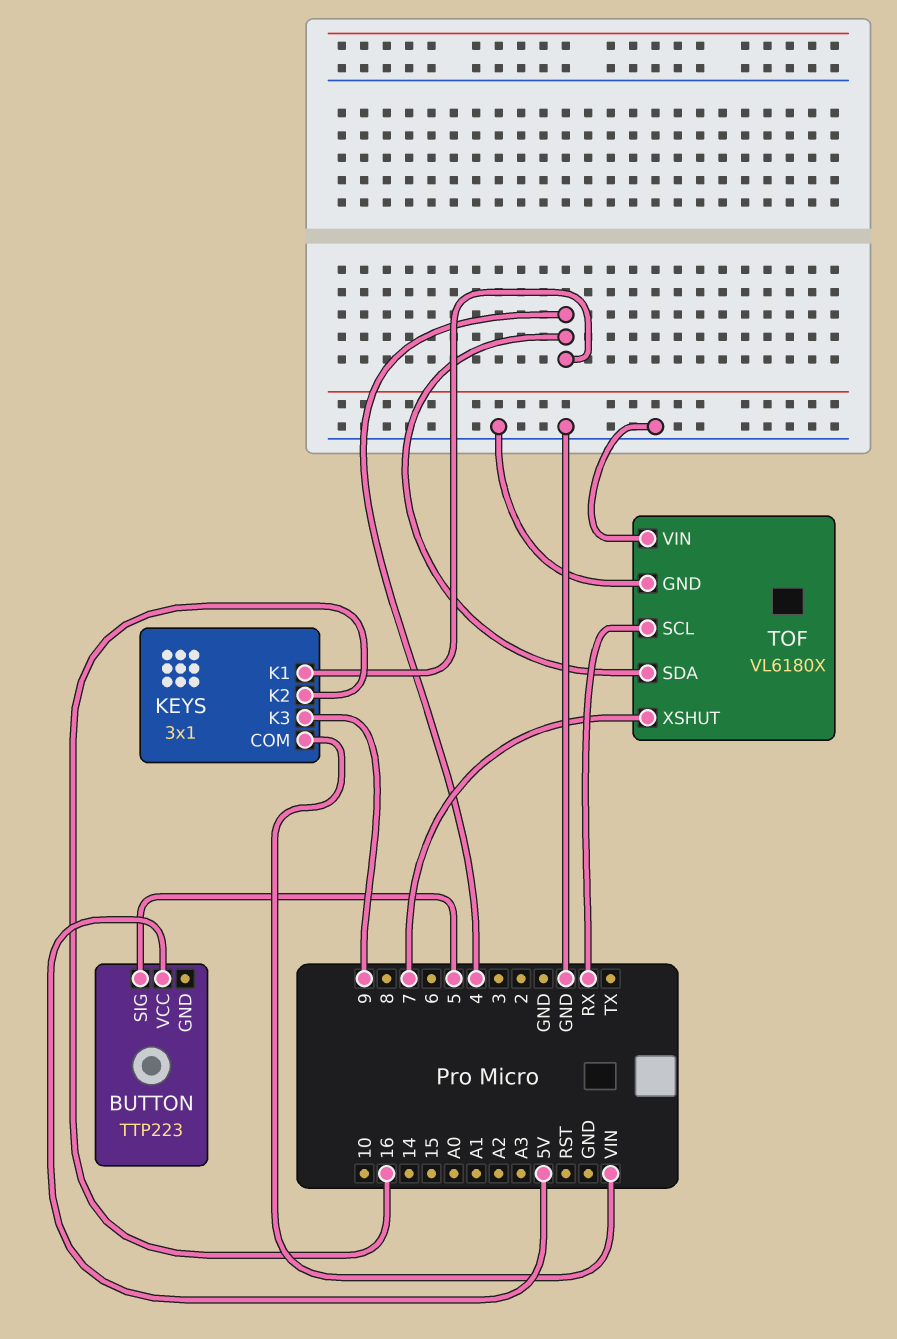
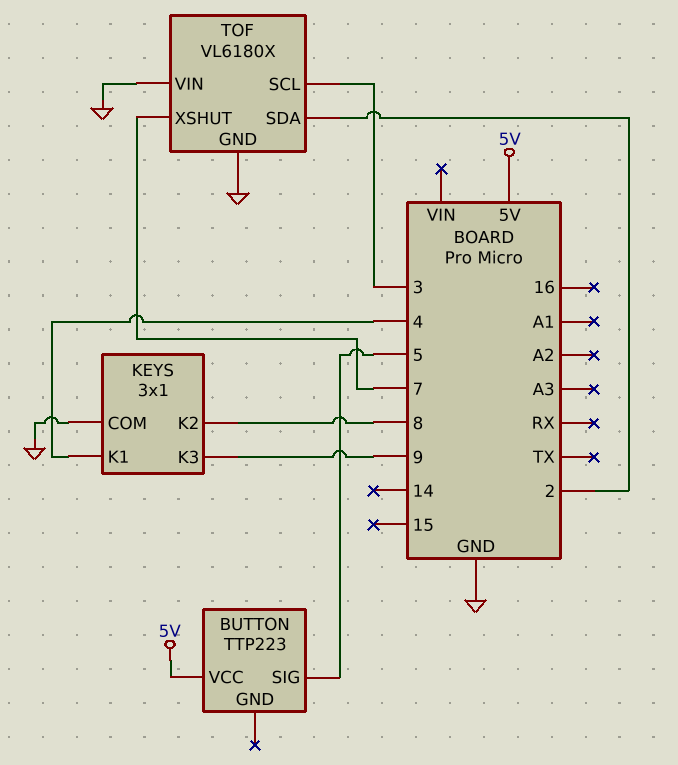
KEYS pin COM: VIN -> GND
KEYS pin K2: 16 -> 8
TOF pin SCL: RX -> 3
TOF pin SDA: 4 -> 2

